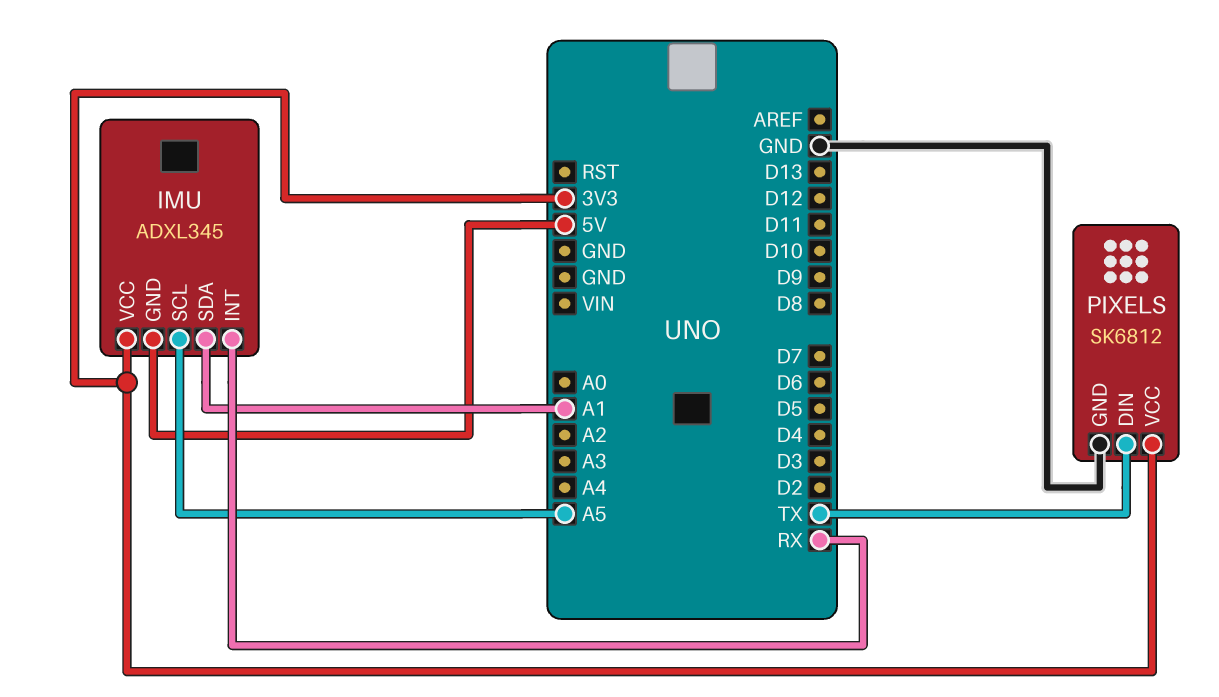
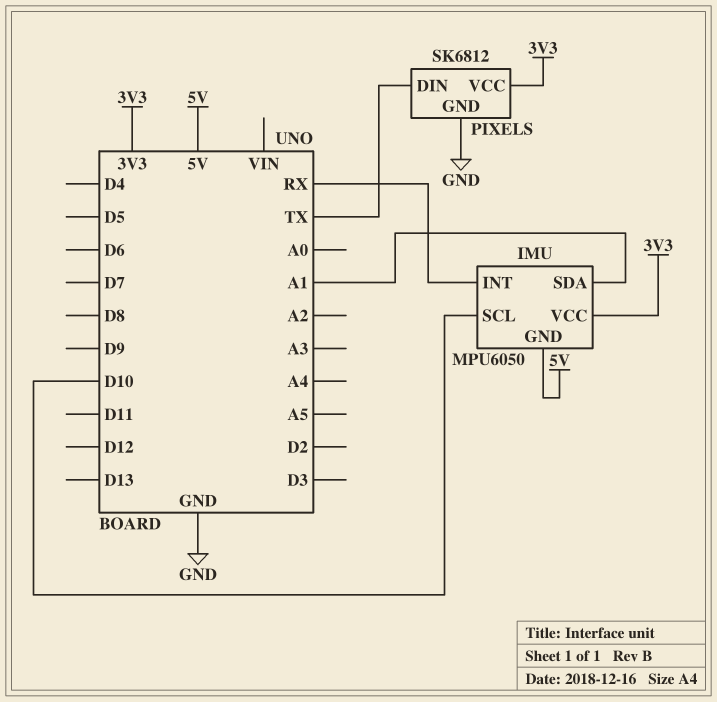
IMU: ADXL345 -> MPU6050
IMU pin SCL: A5 -> D10

